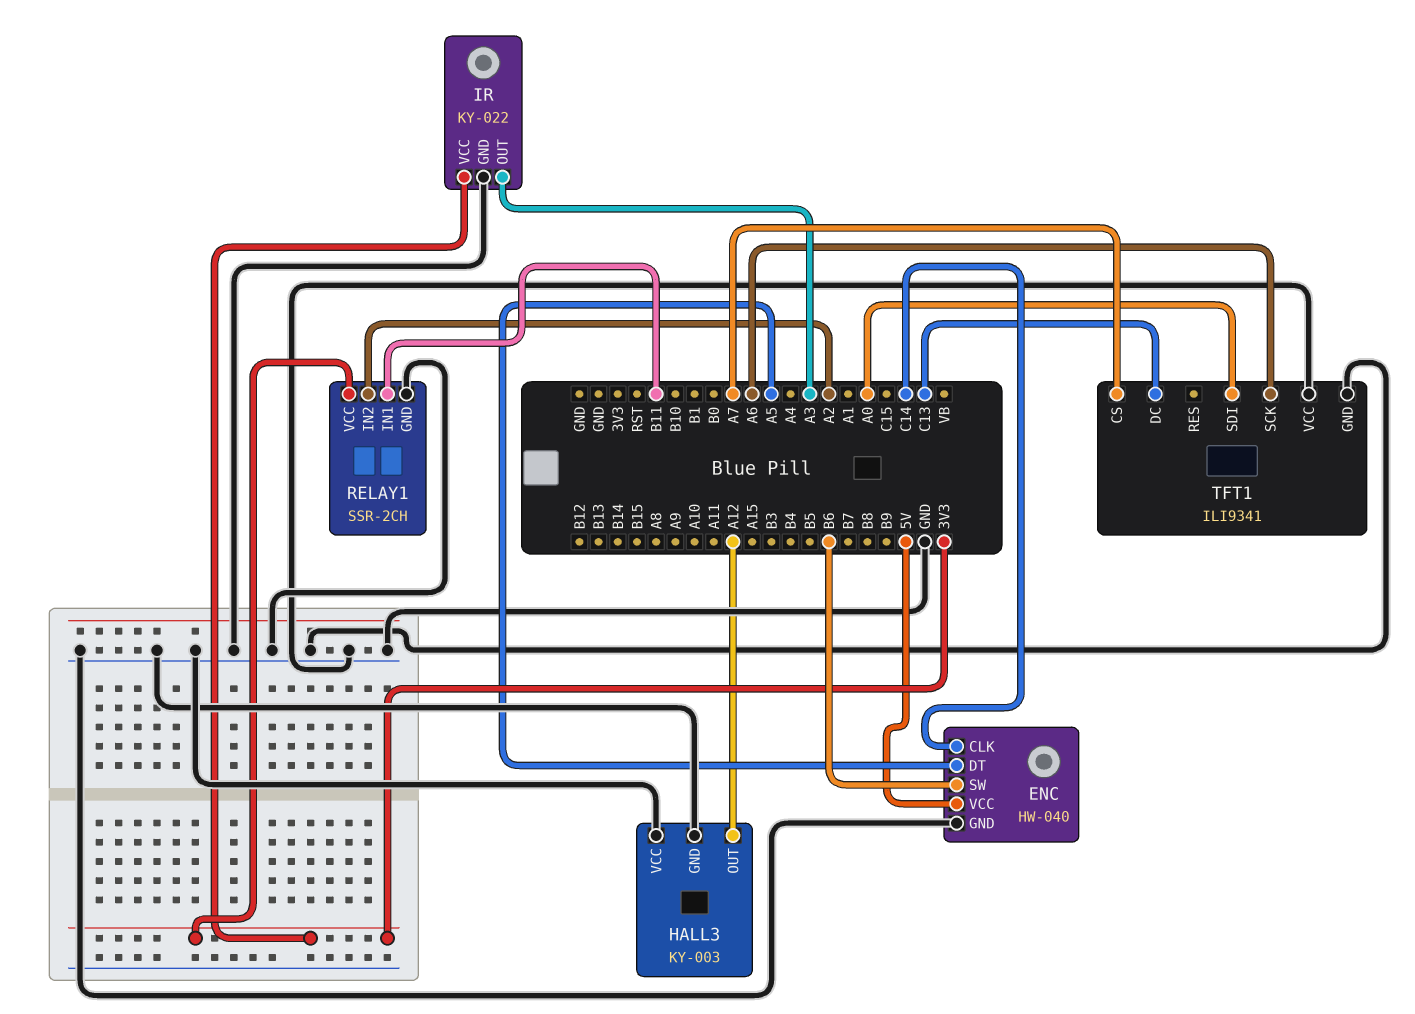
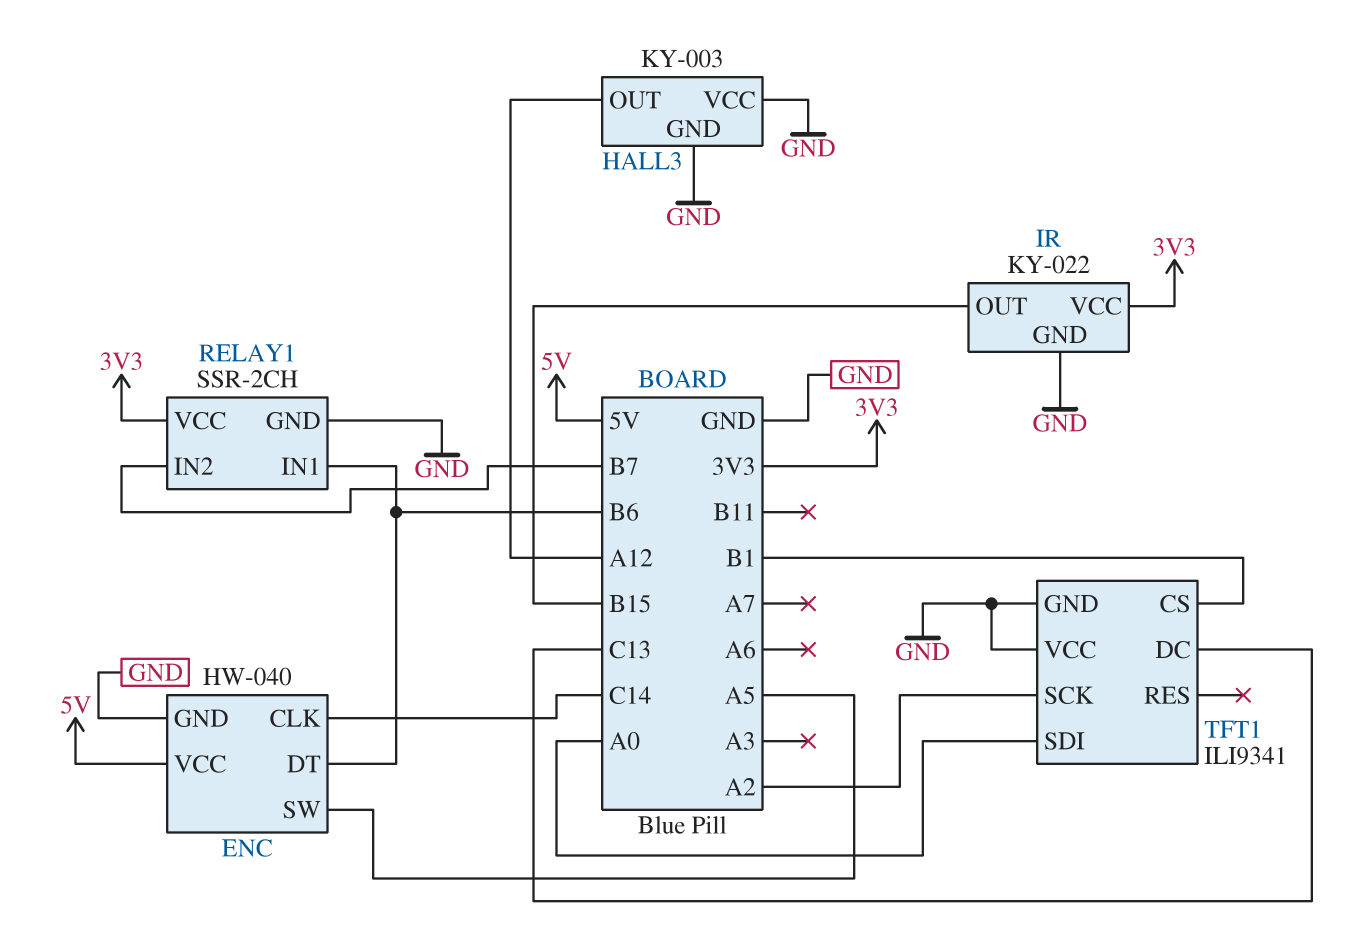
ENC pin DT: A5 -> B6
ENC pin SW: B6 -> A5
IR pin OUT: A3 -> B15
RELAY1 pin IN1: B11 -> B6
RELAY1 pin IN2: A2 -> B7
TFT1 pin CS: A7 -> B1
TFT1 pin SCK: A6 -> A2

